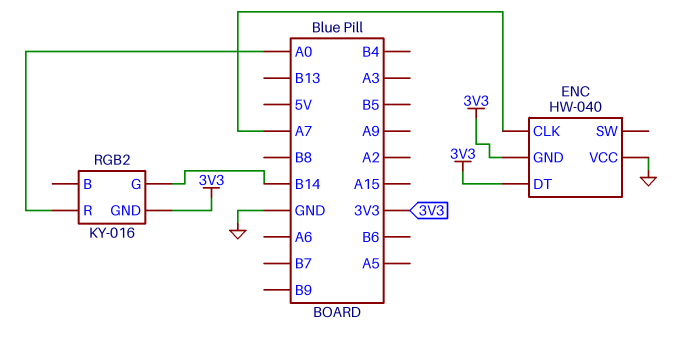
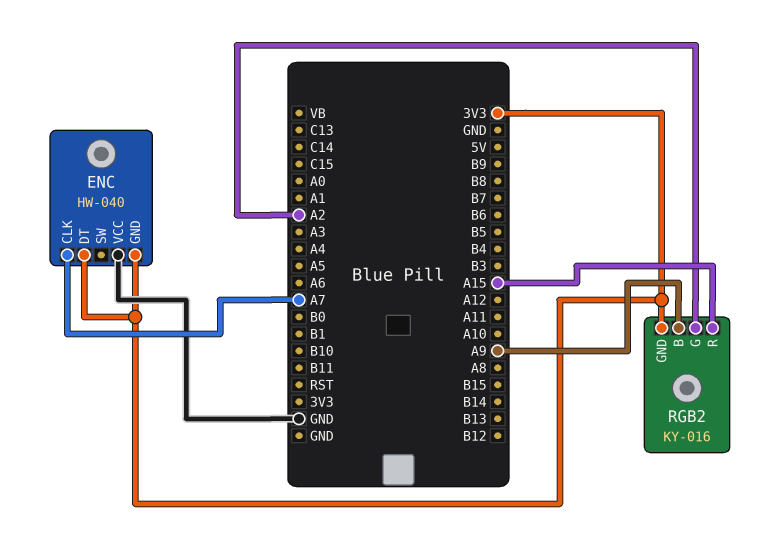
RGB2 pin B: none -> A9
RGB2 pin G: B14 -> A2
RGB2 pin R: A0 -> A15

